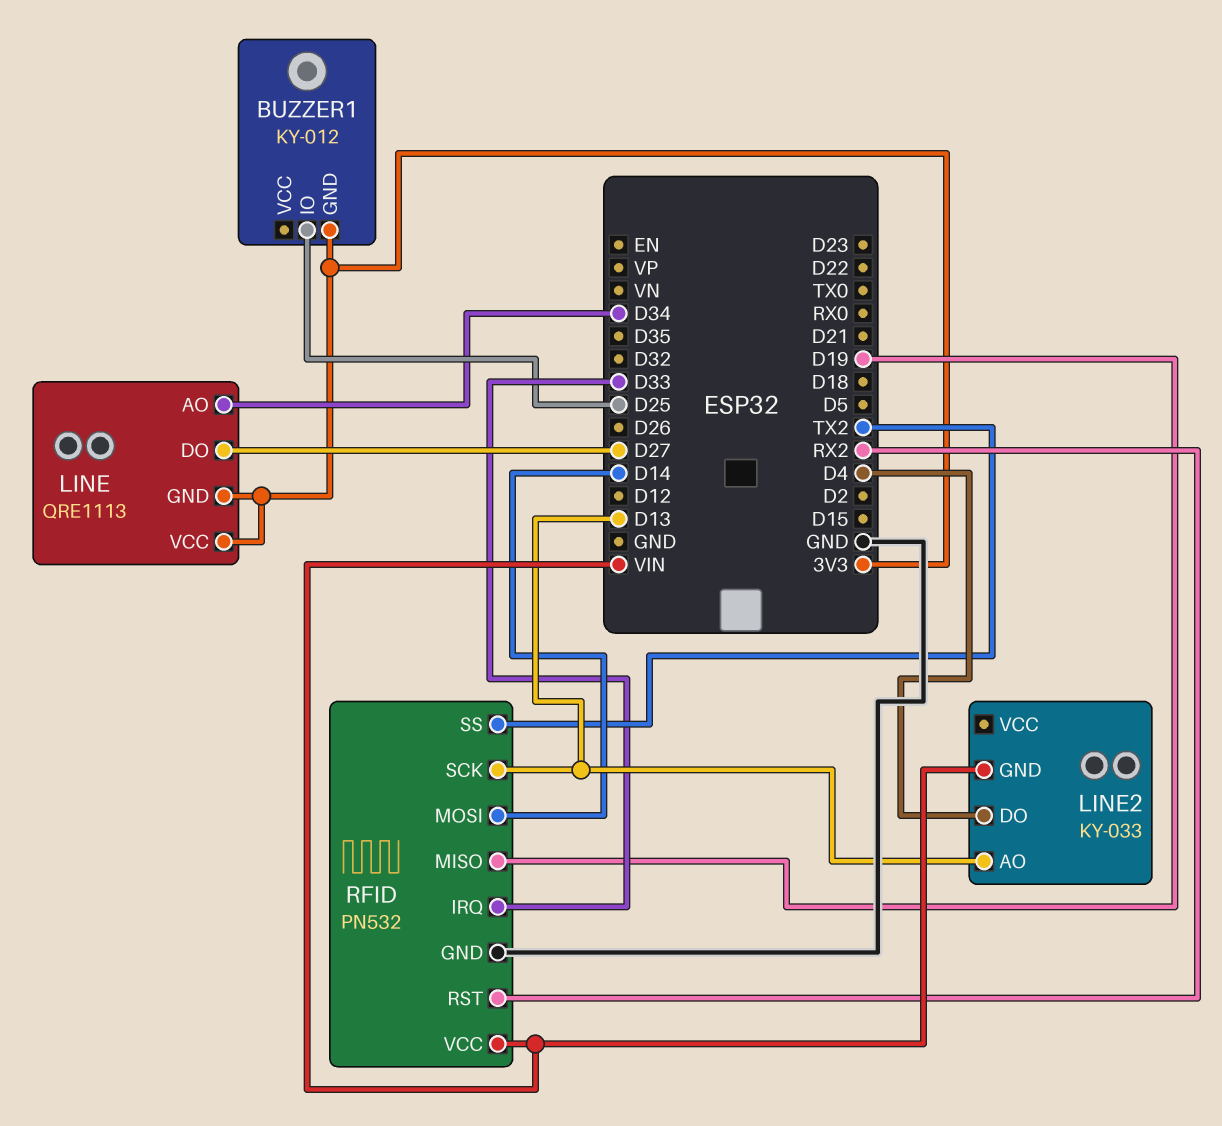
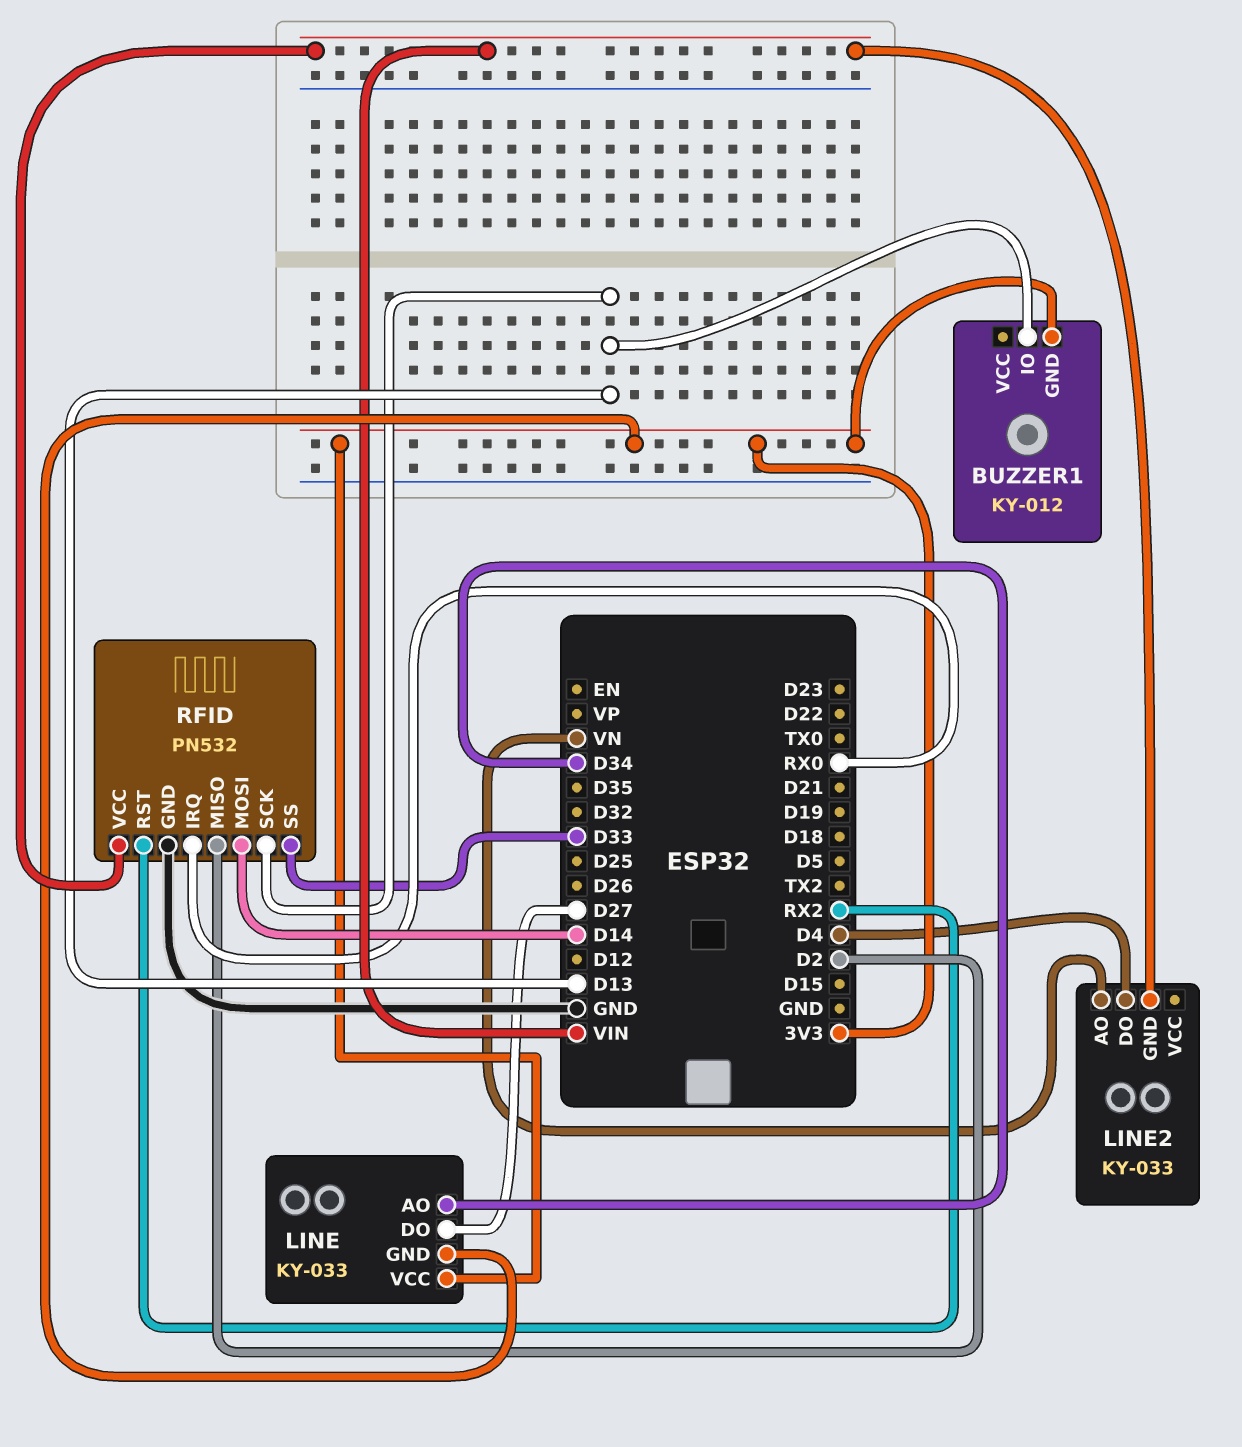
BUZZER1 pin IO: D25 -> D13
LINE: QRE1113 -> KY-033
LINE2 pin AO: D13 -> VN
RFID pin IRQ: D33 -> RX0
RFID pin MISO: D19 -> D2
RFID pin SS: TX2 -> D33

